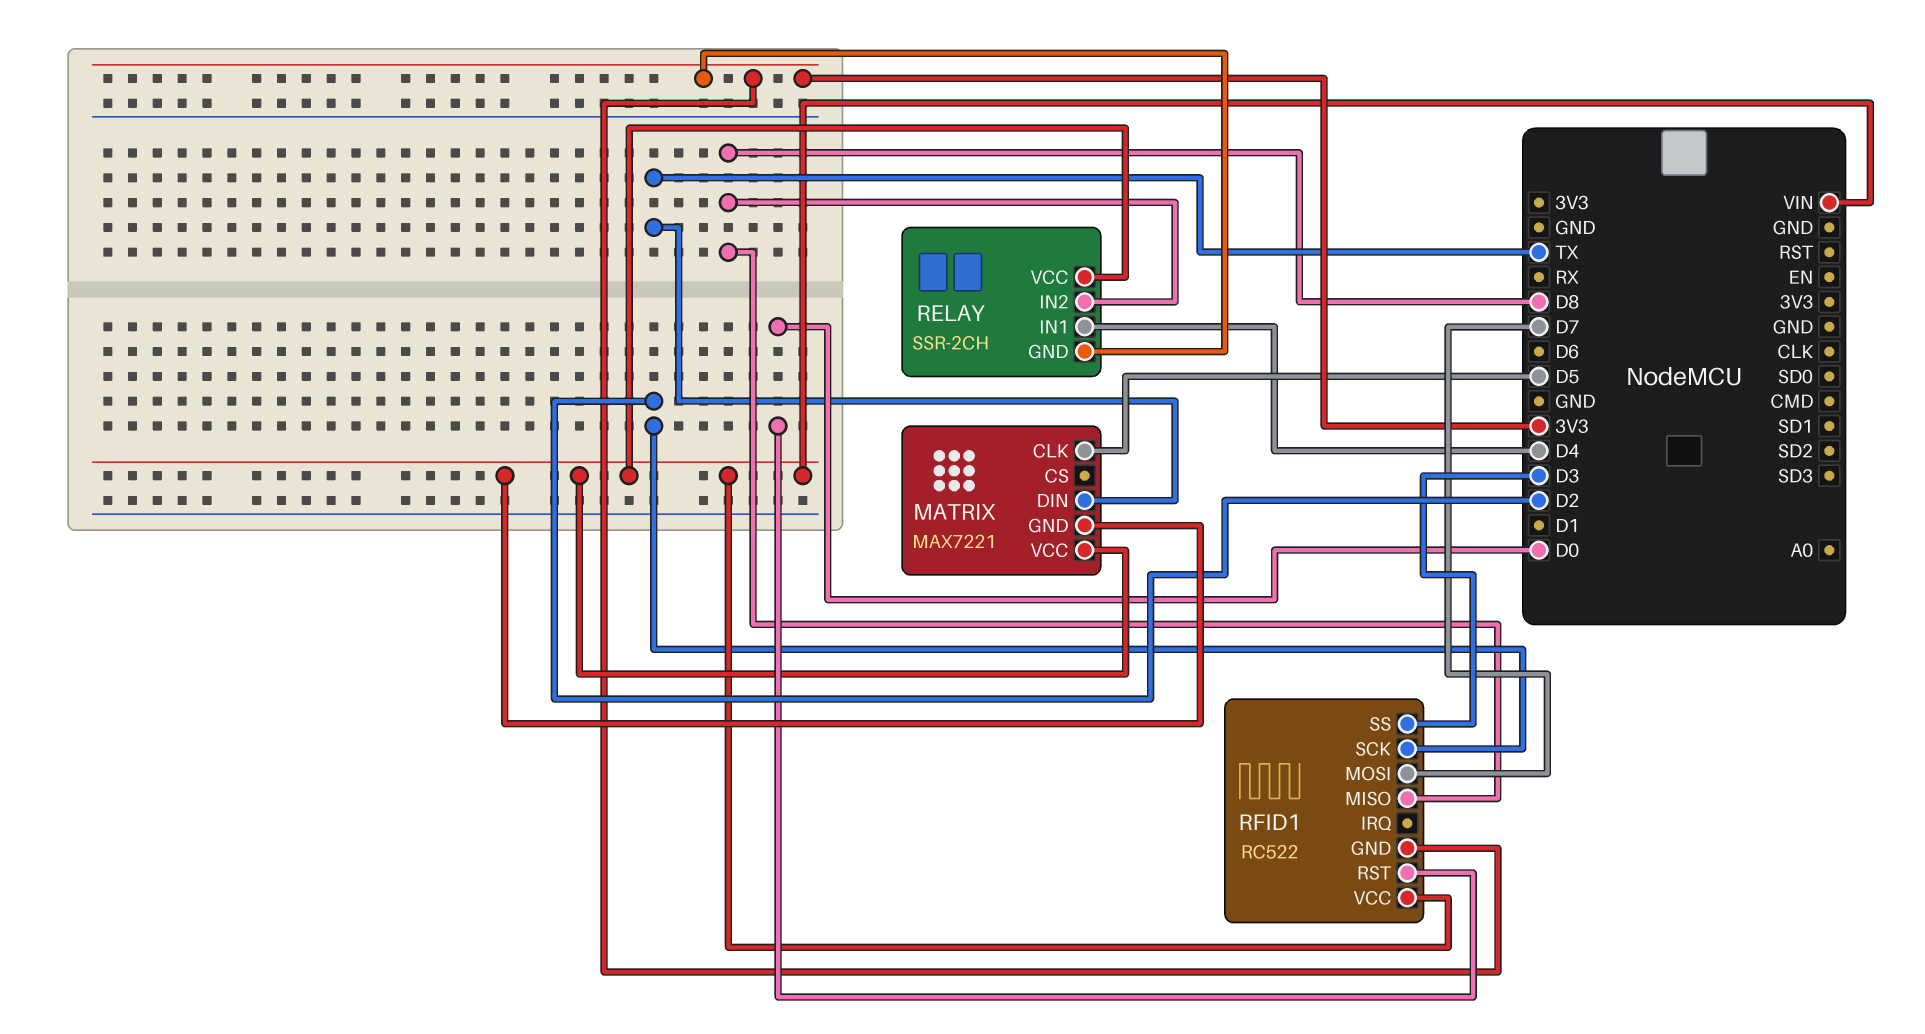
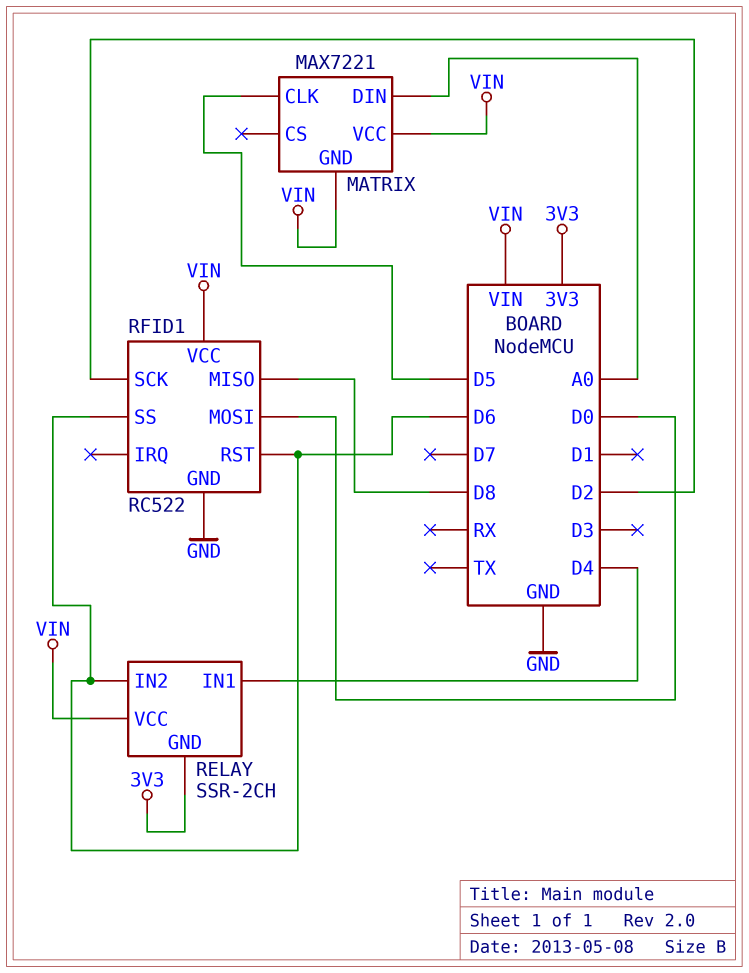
MATRIX pin DIN: TX -> A0
RELAY pin IN2: D8 -> D6
RFID1 pin GND: 3V3 -> GND
RFID1 pin MOSI: D7 -> D0
RFID1 pin RST: D0 -> D6
RFID1 pin SS: D3 -> D6

